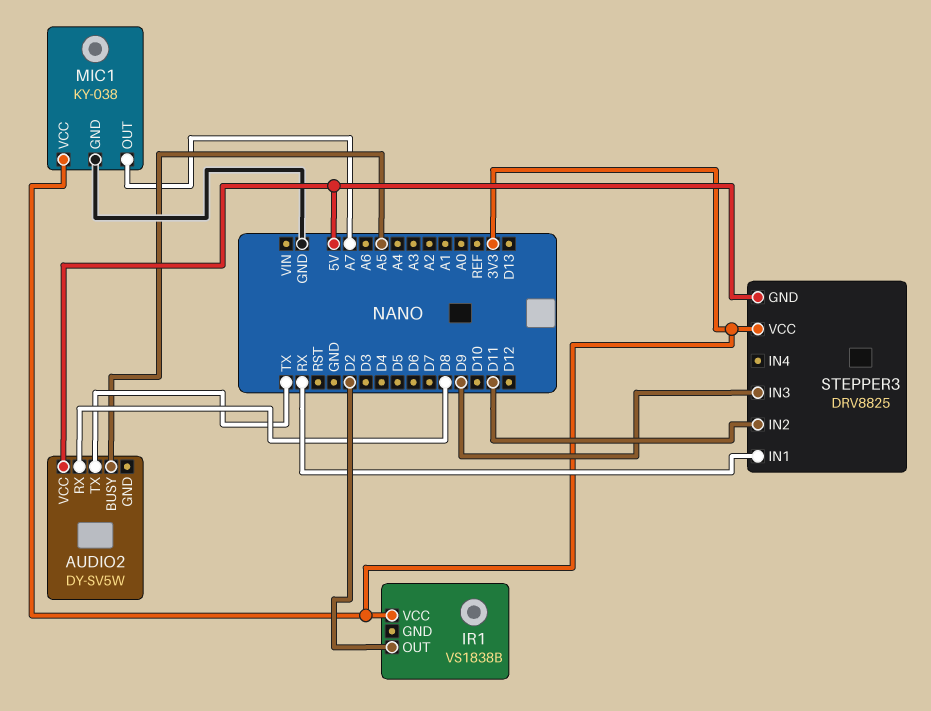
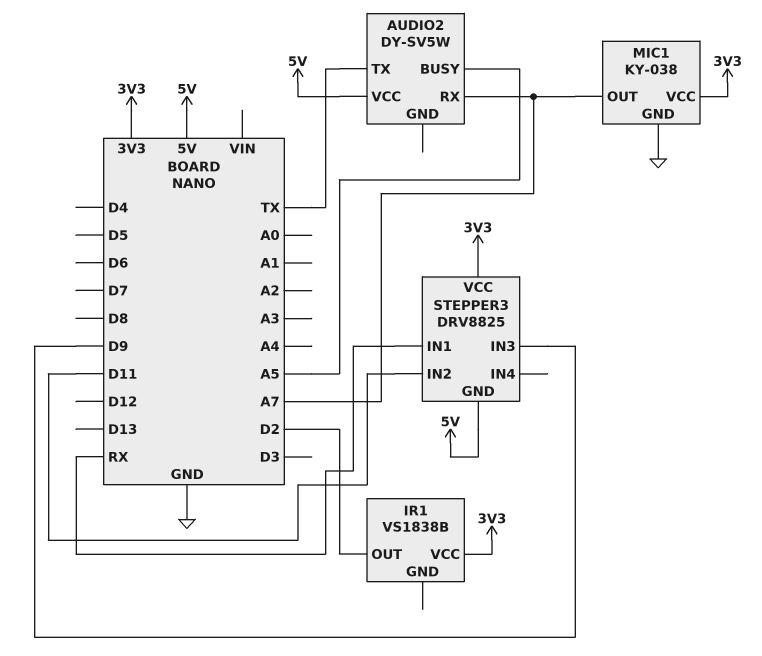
AUDIO2 pin RX: D8 -> A7

